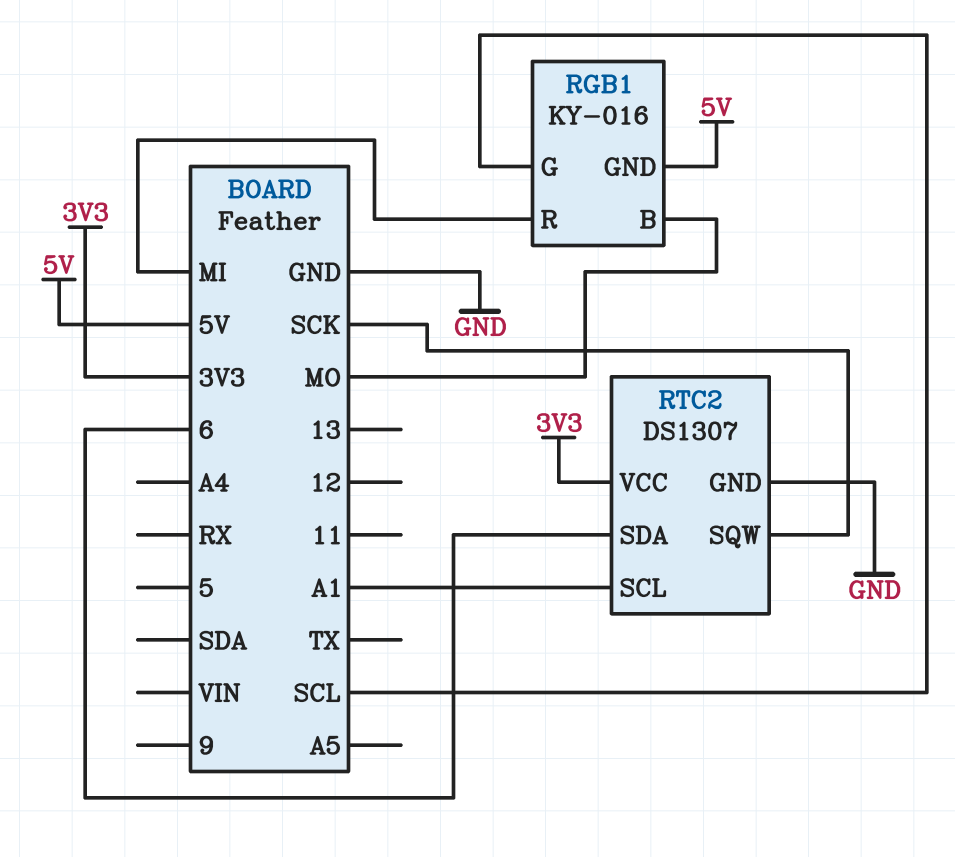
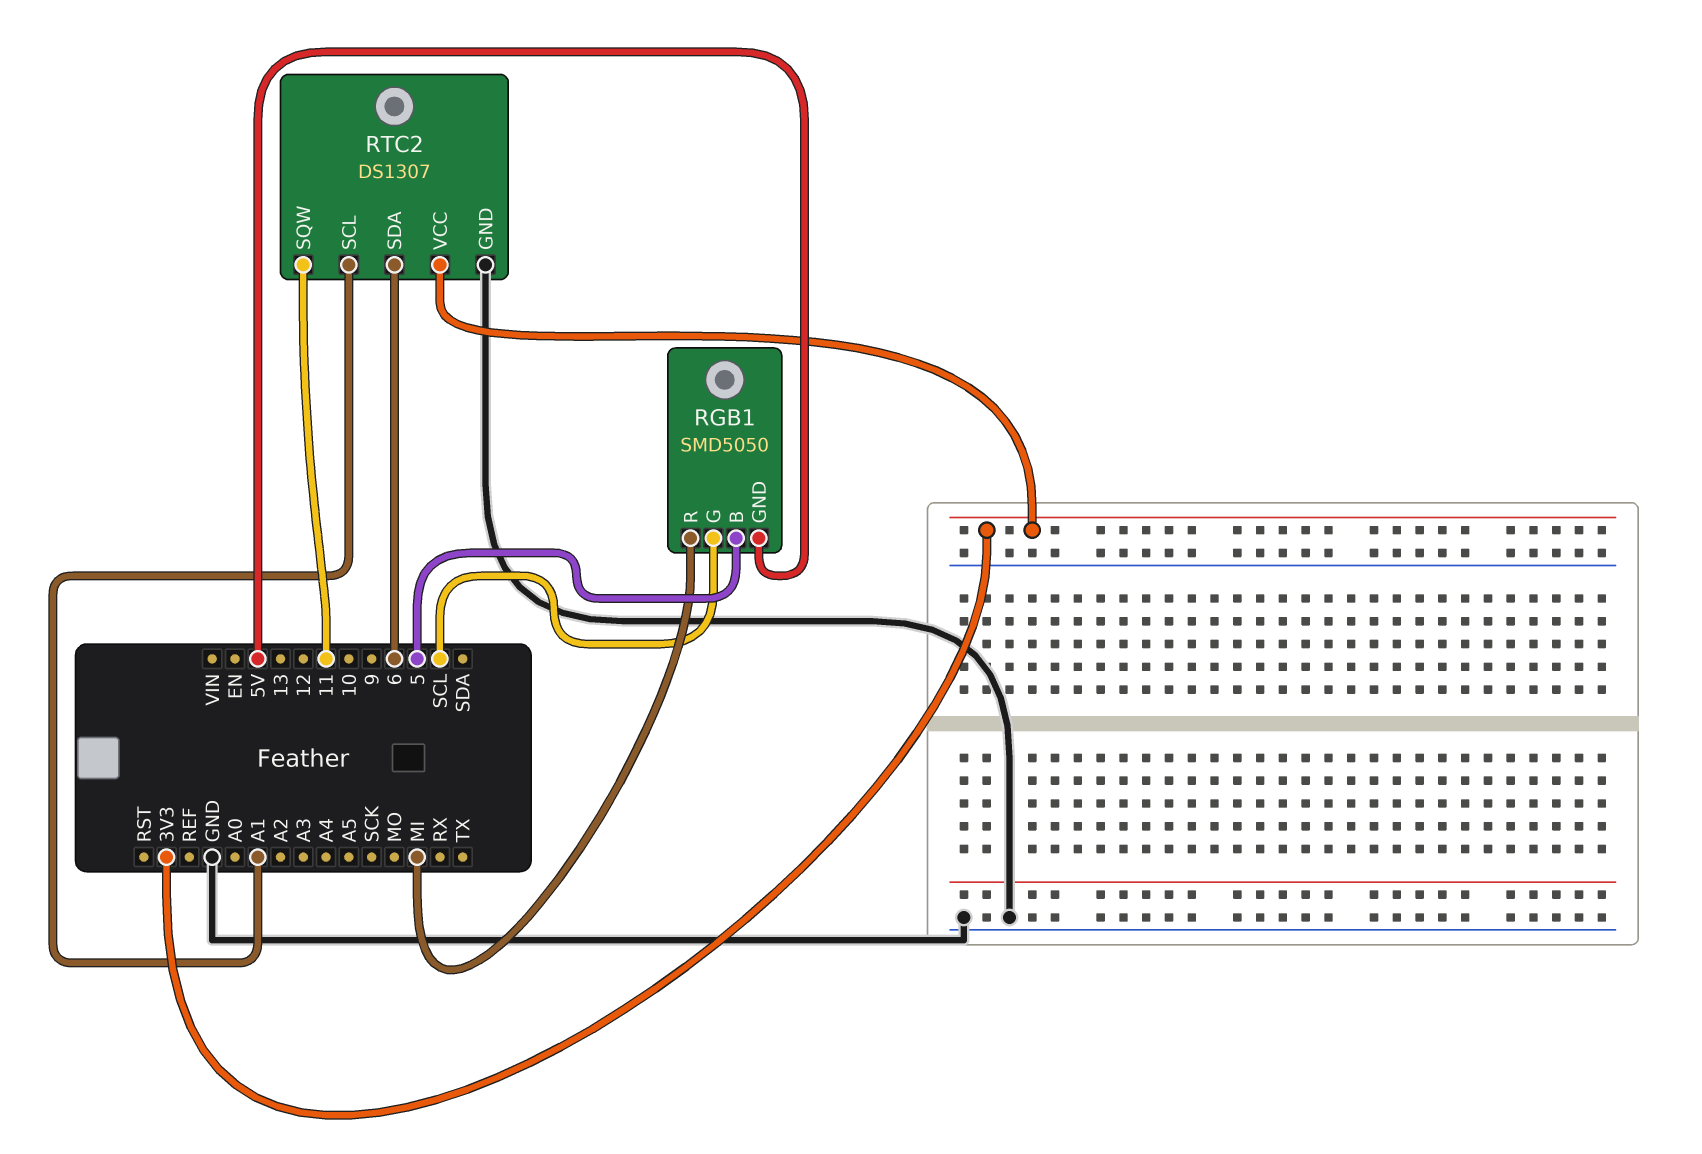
RGB1: KY-016 -> SMD5050
RGB1 pin B: MO -> 5
RTC2 pin SQW: SCK -> 11

